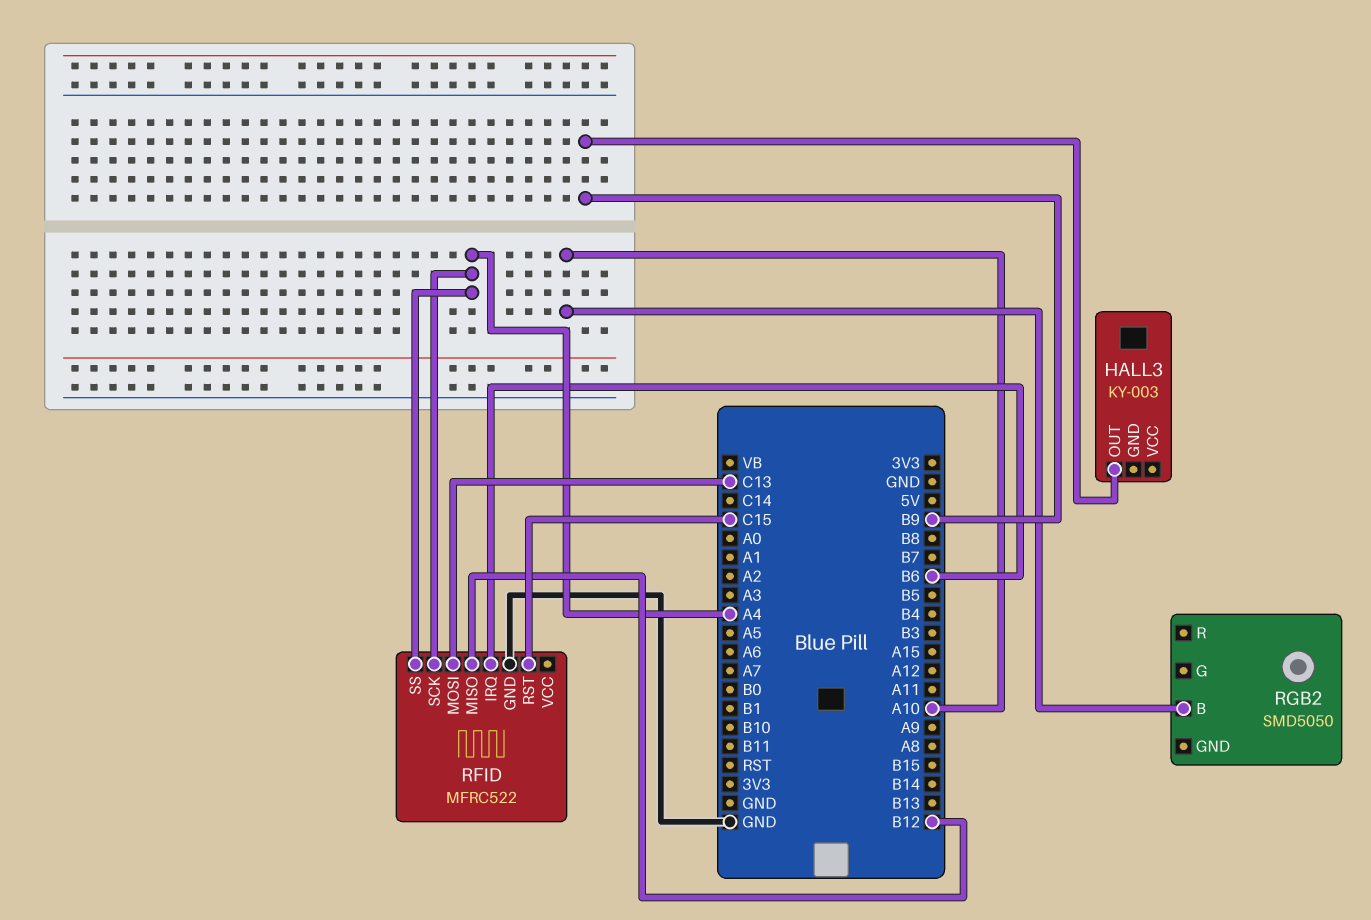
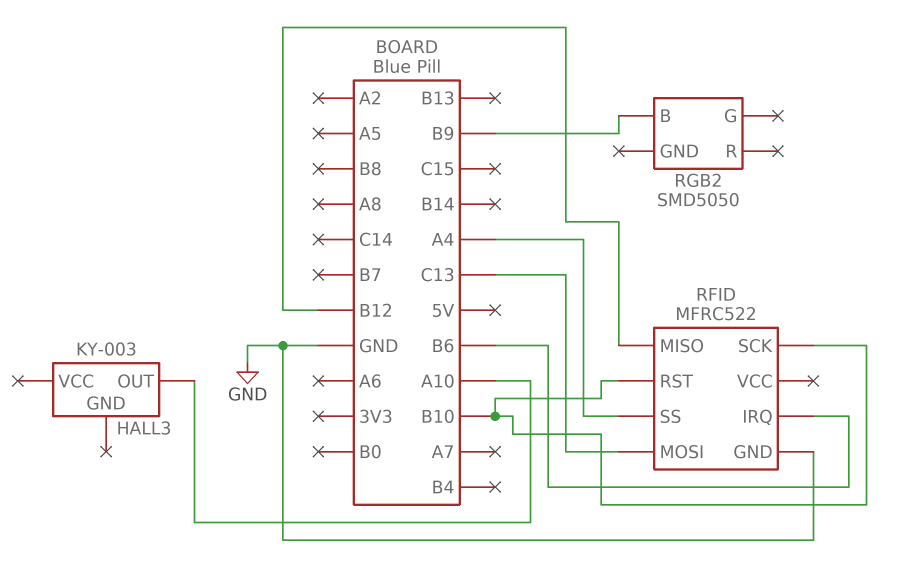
HALL3 pin OUT: B9 -> A10
RFID pin RST: C15 -> B10
RFID pin SCK: A4 -> B10
RGB2 pin B: A10 -> B9

